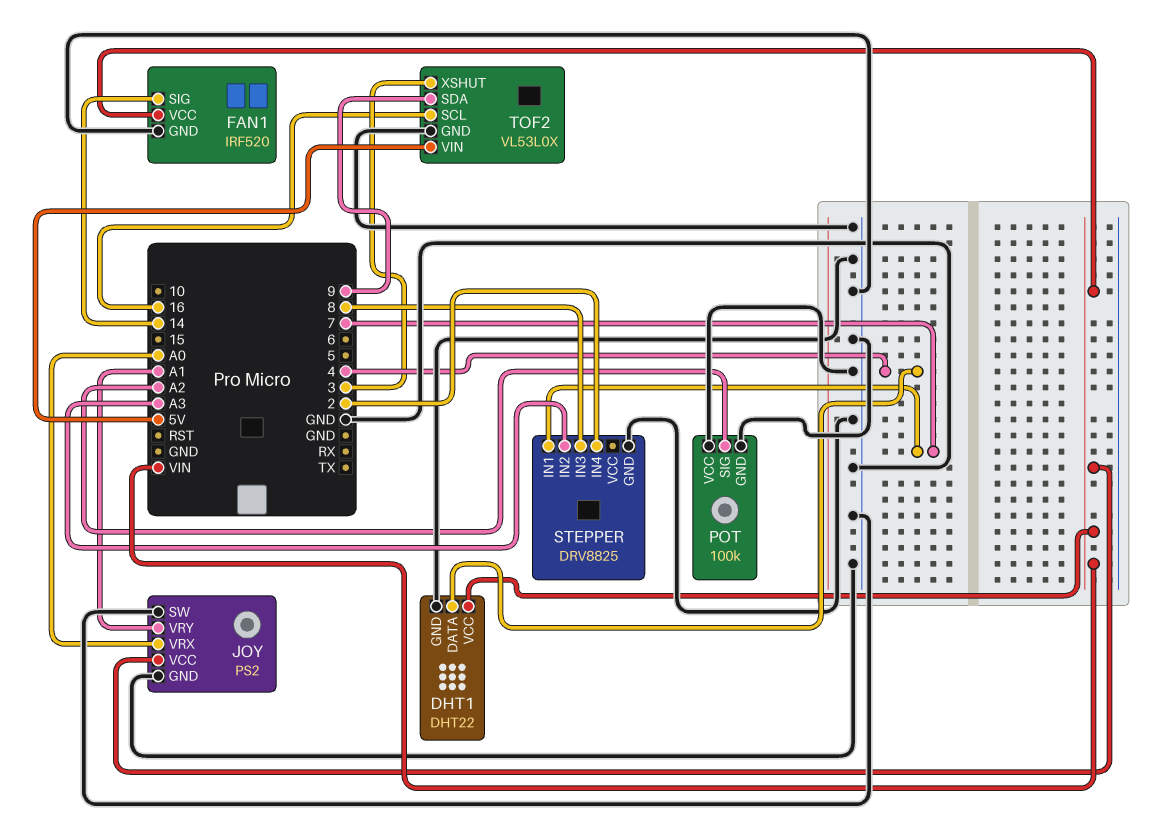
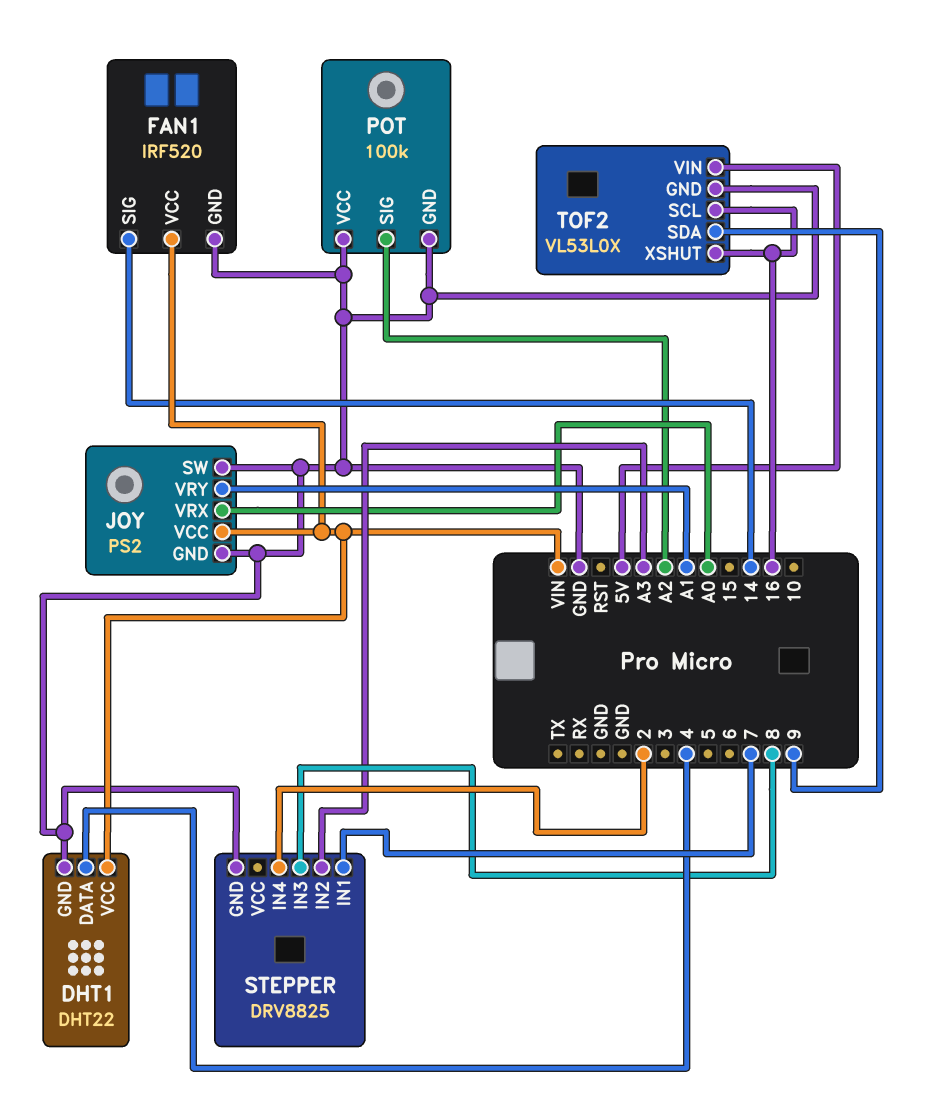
TOF2 pin XSHUT: 3 -> 16

